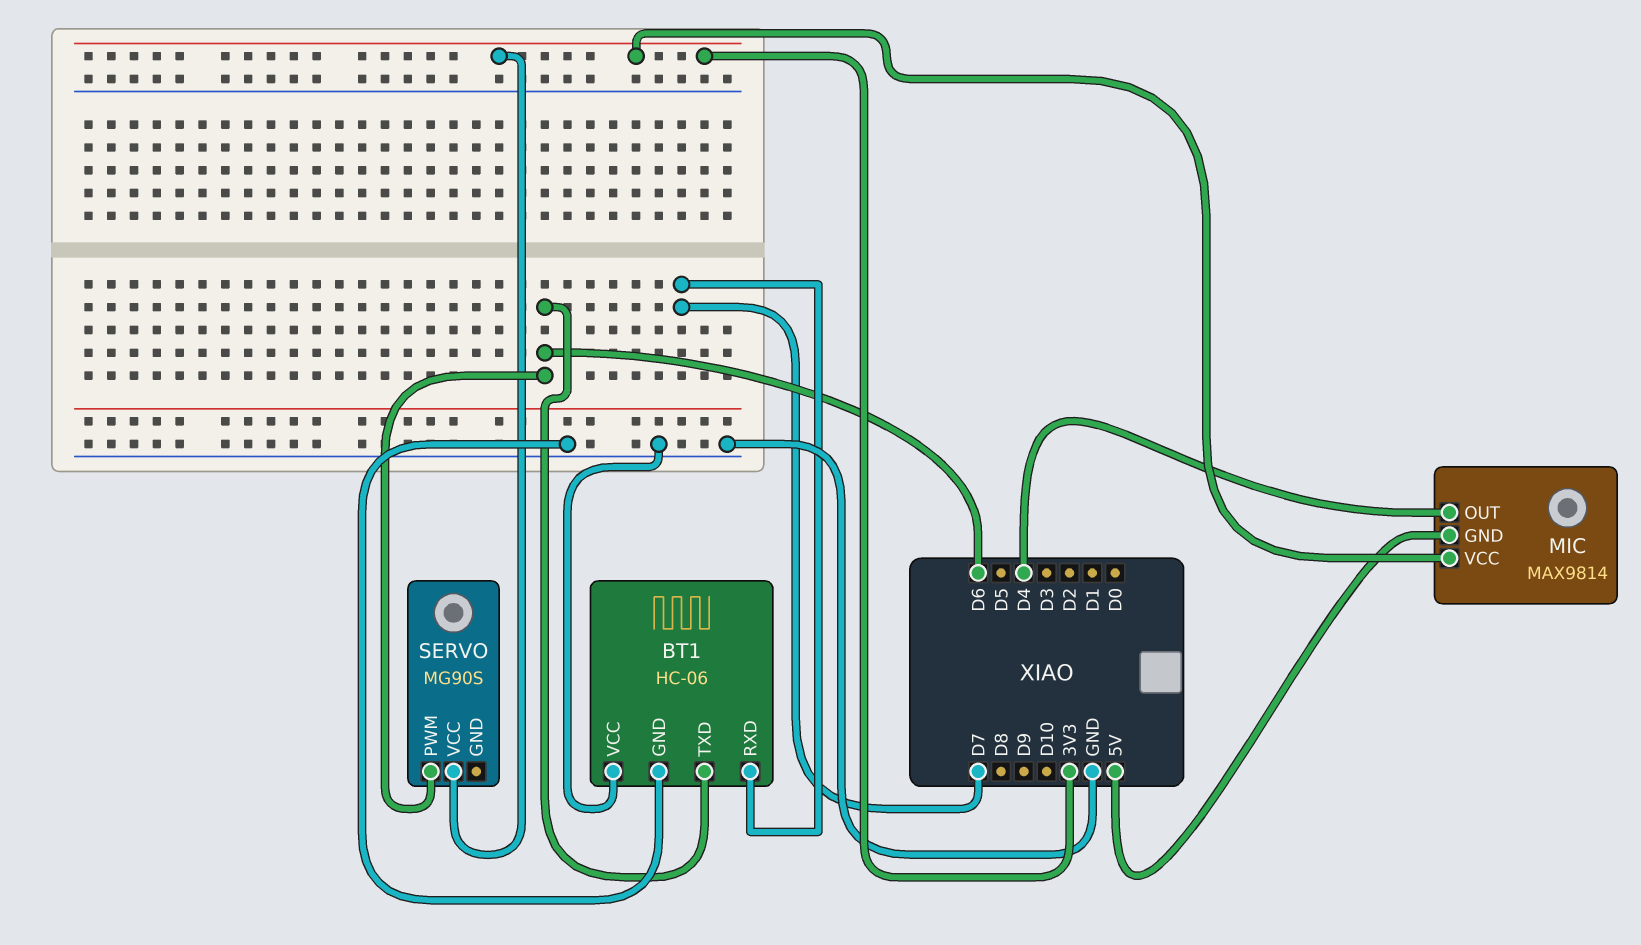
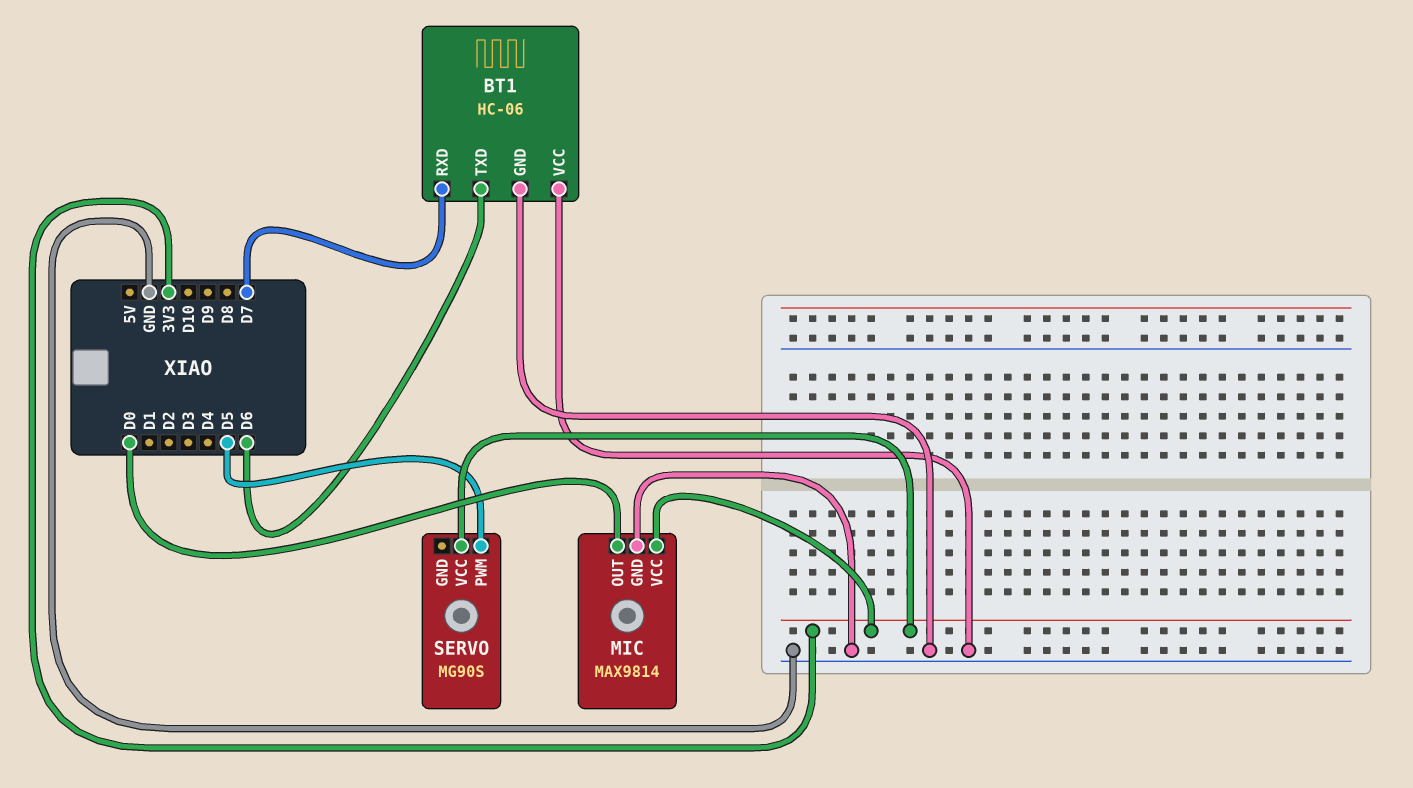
MIC pin GND: 5V -> GND
MIC pin OUT: D4 -> D0
SERVO pin PWM: D6 -> D5

